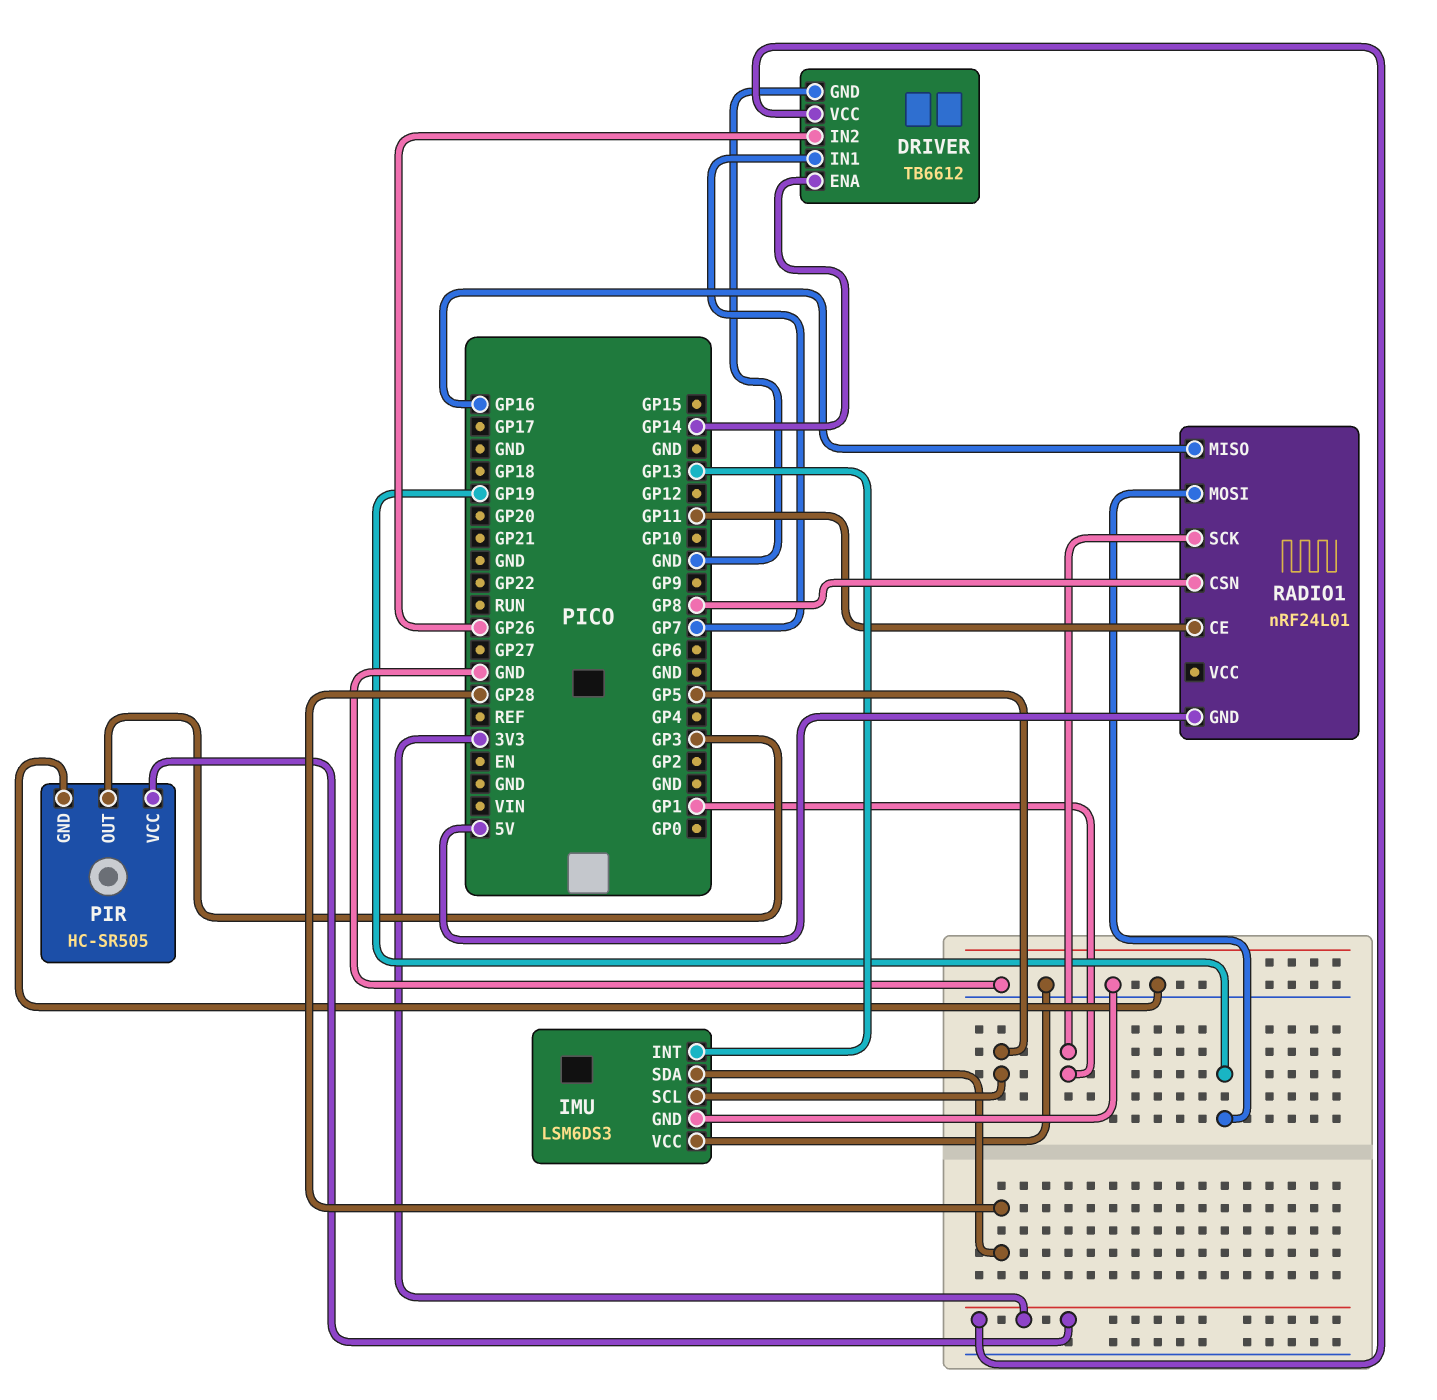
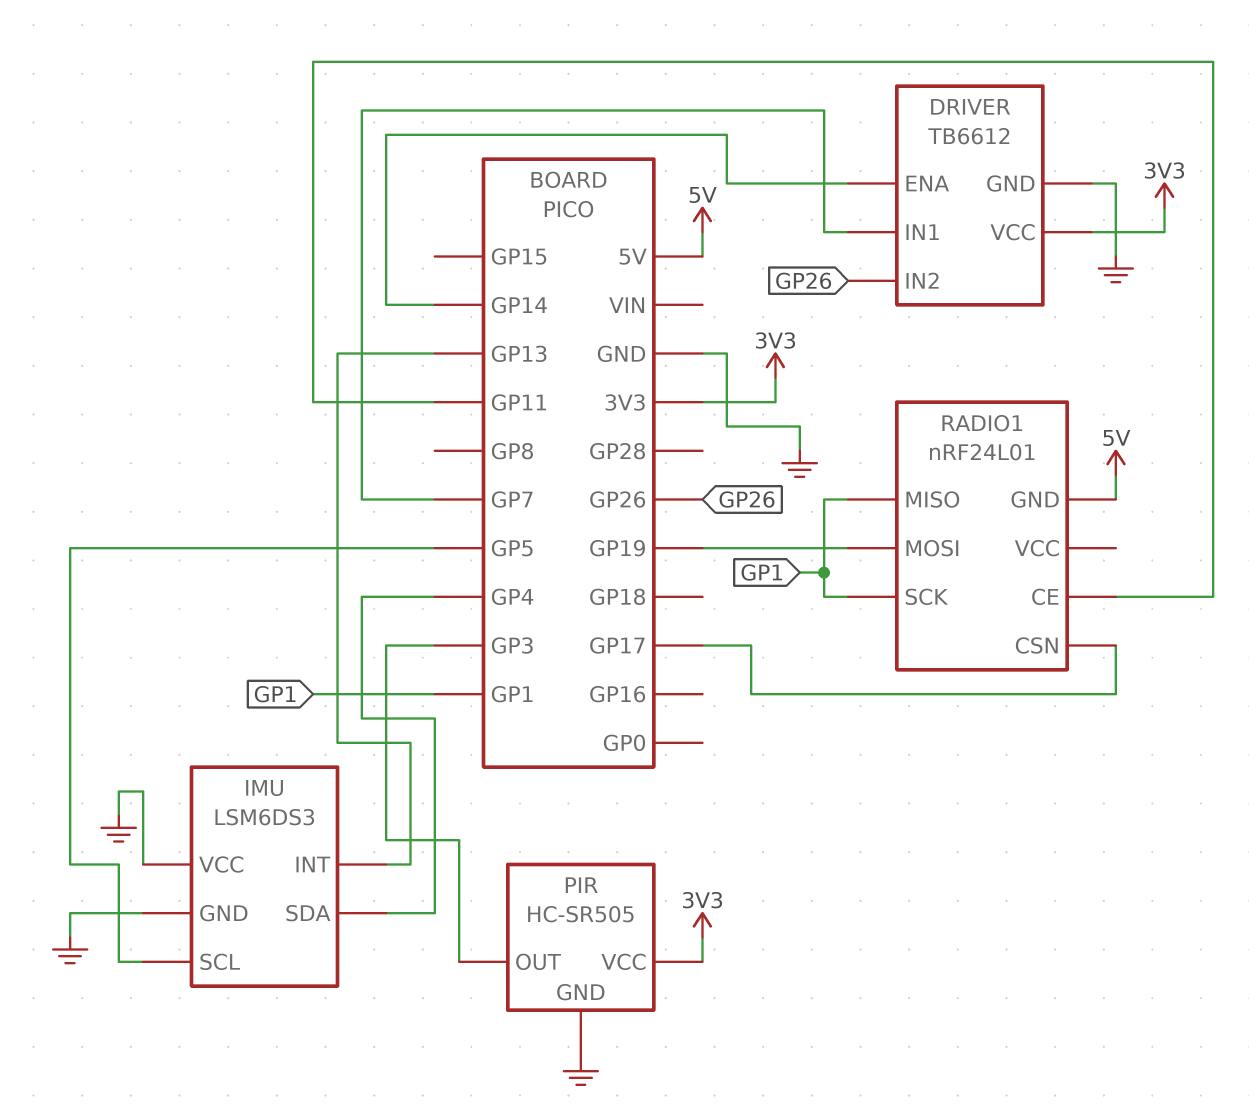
IMU pin SDA: GP28 -> GP4
RADIO1 pin CSN: GP8 -> GP17
RADIO1 pin MISO: GP16 -> GP1

